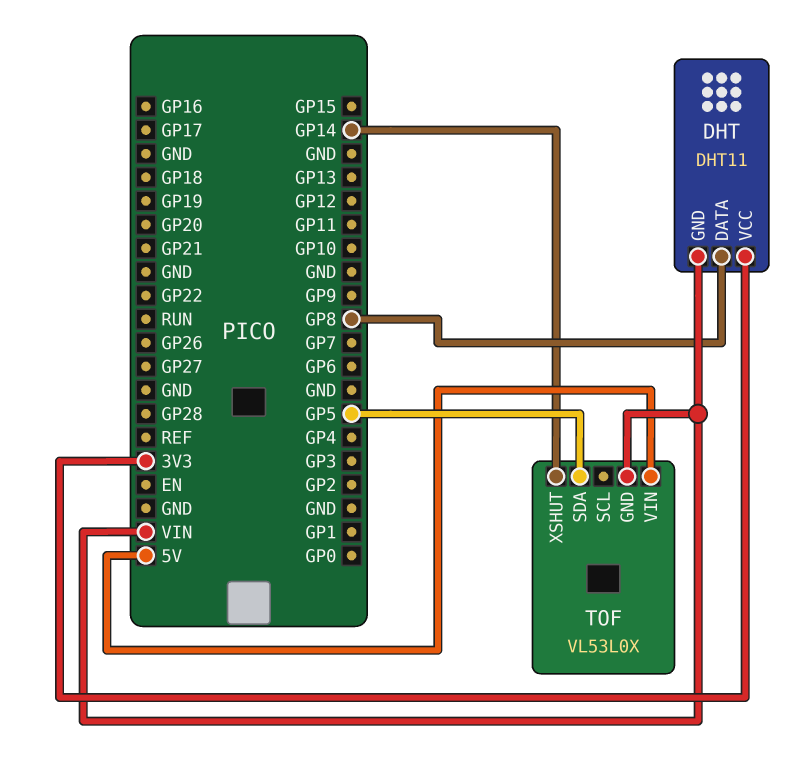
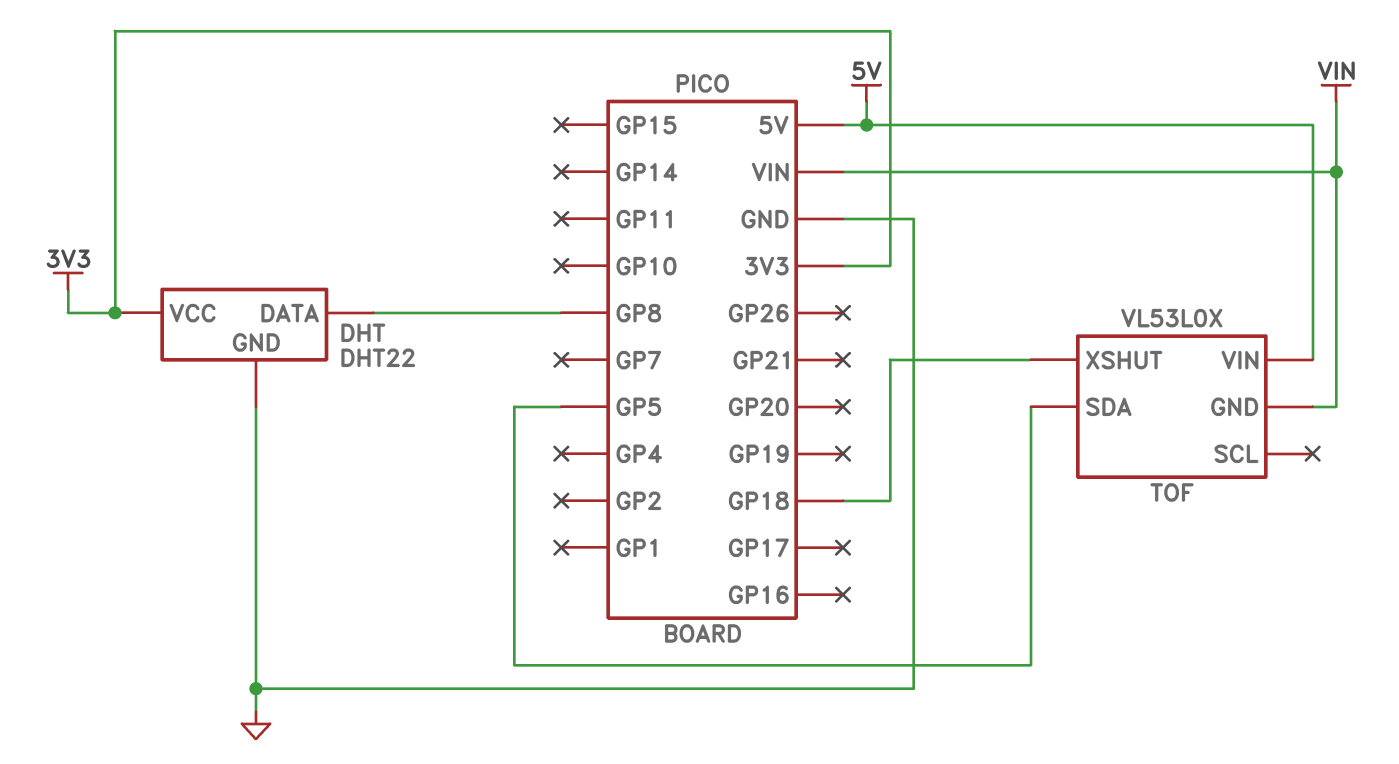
DHT: DHT11 -> DHT22
DHT pin GND: VIN -> GND
TOF pin XSHUT: GP14 -> GP18

